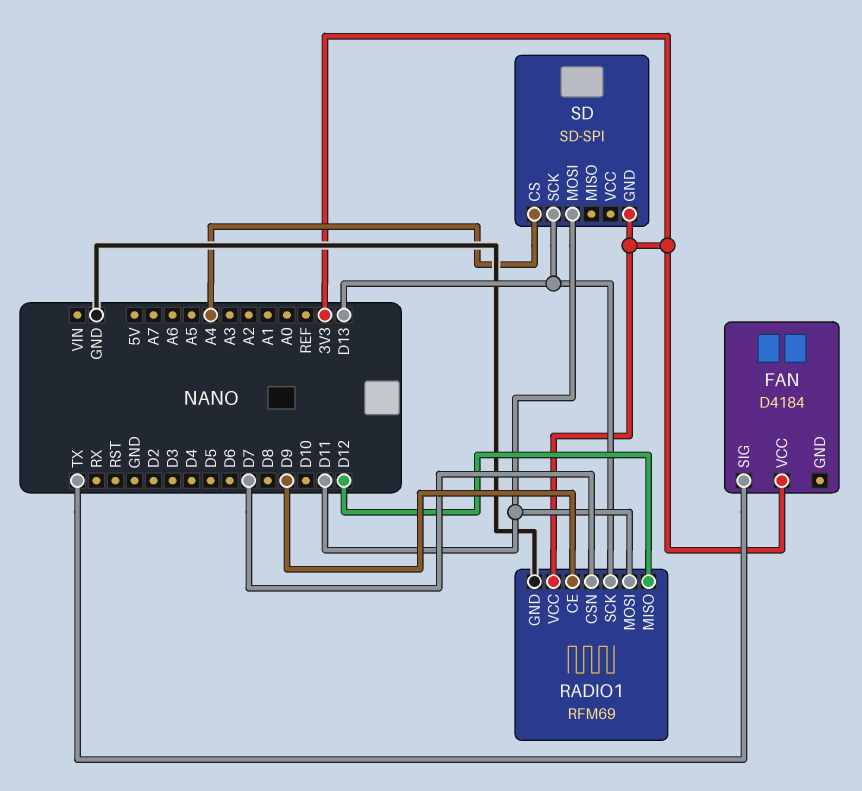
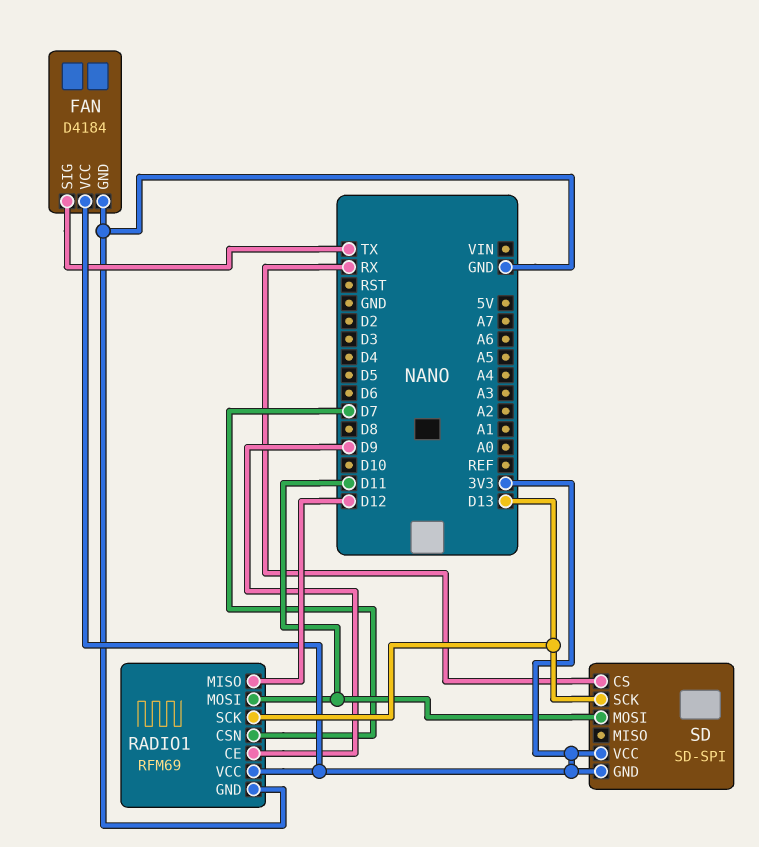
FAN pin GND: none -> GND
SD pin CS: A4 -> RX
SD pin VCC: none -> 3V3

